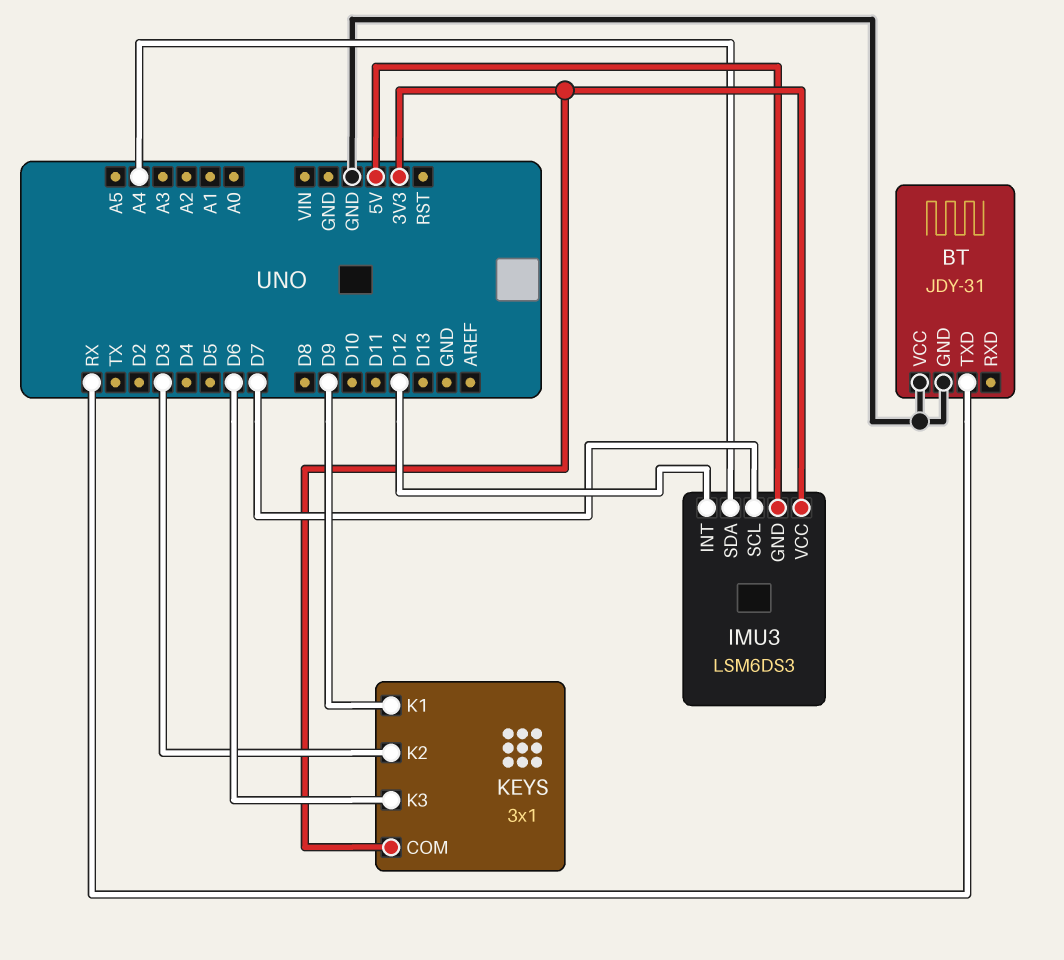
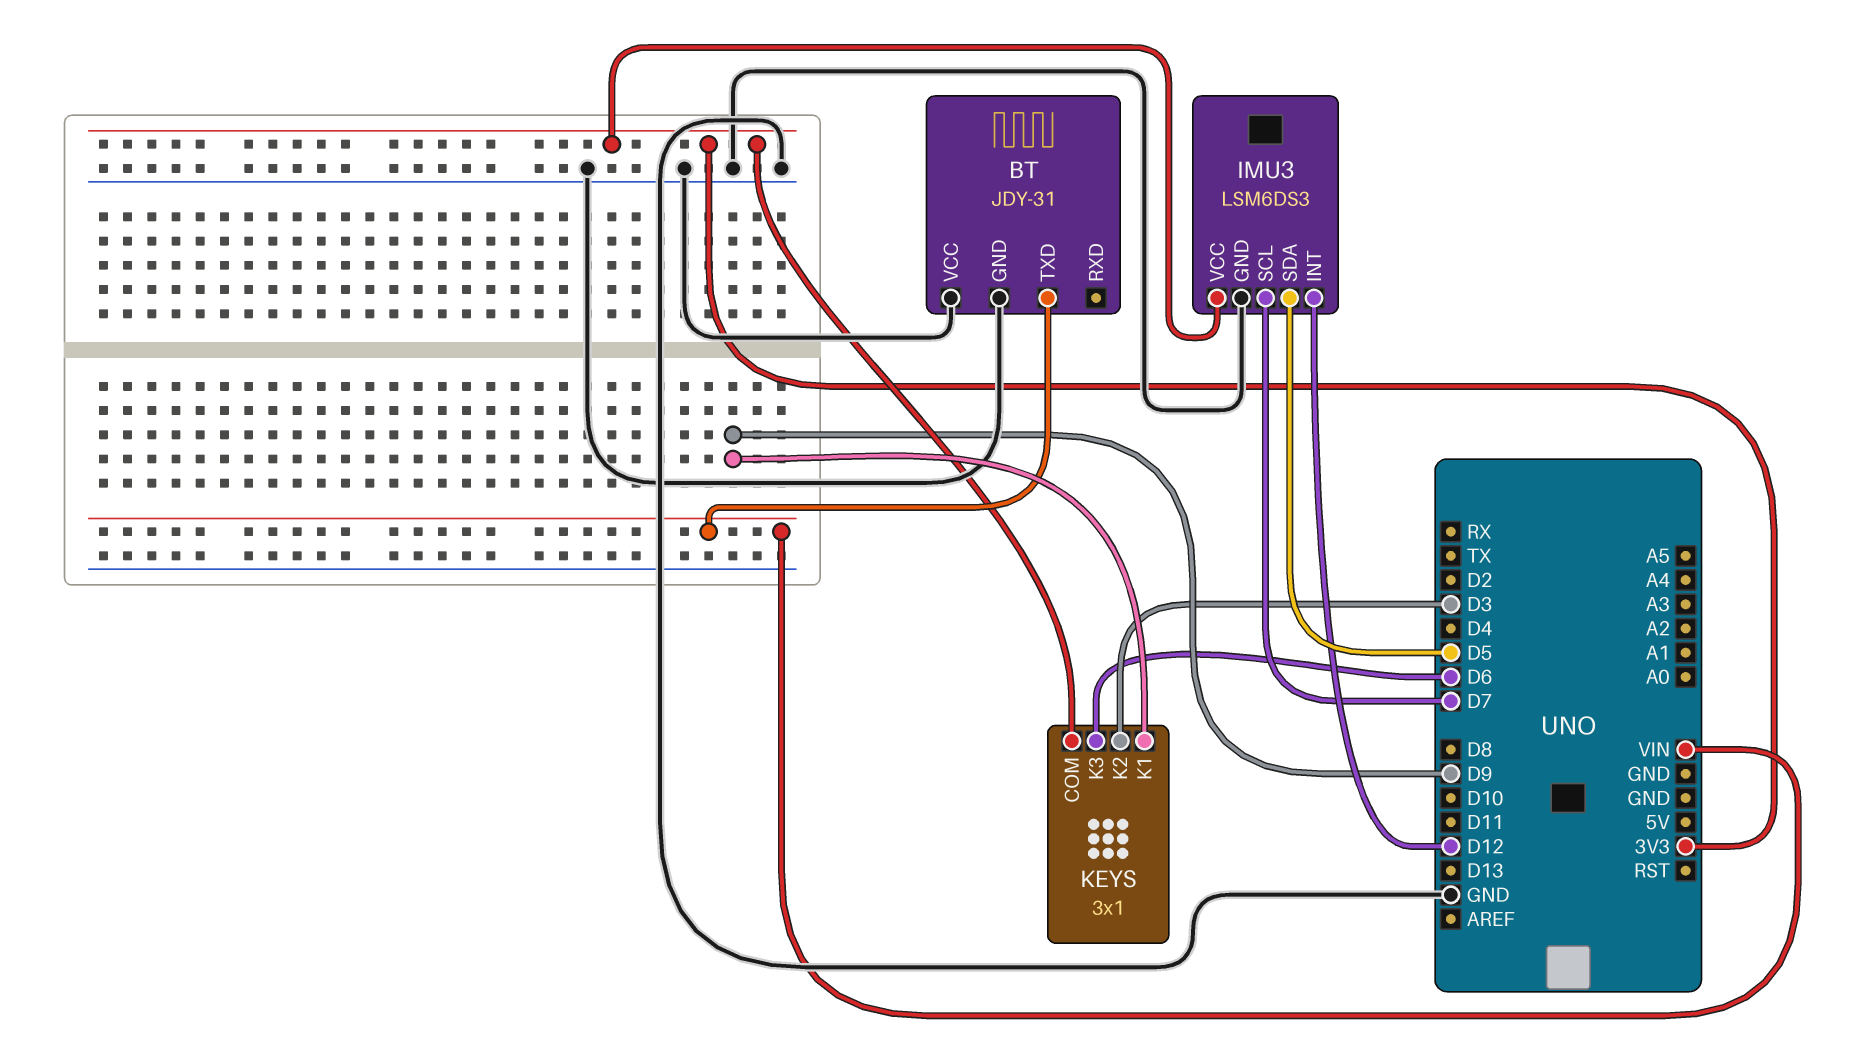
BT pin TXD: RX -> VIN
IMU3 pin GND: 5V -> GND
IMU3 pin SDA: A4 -> D5

